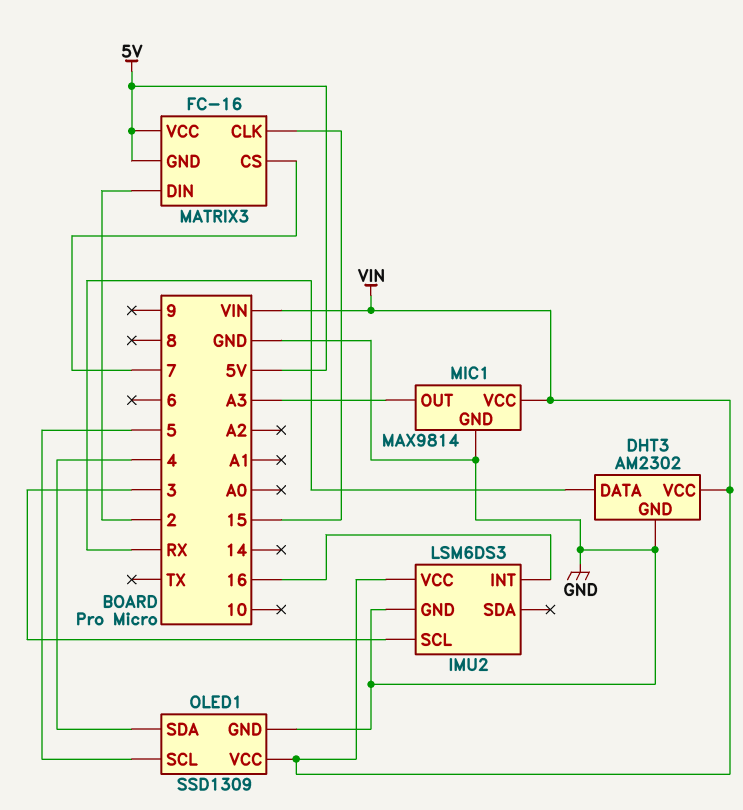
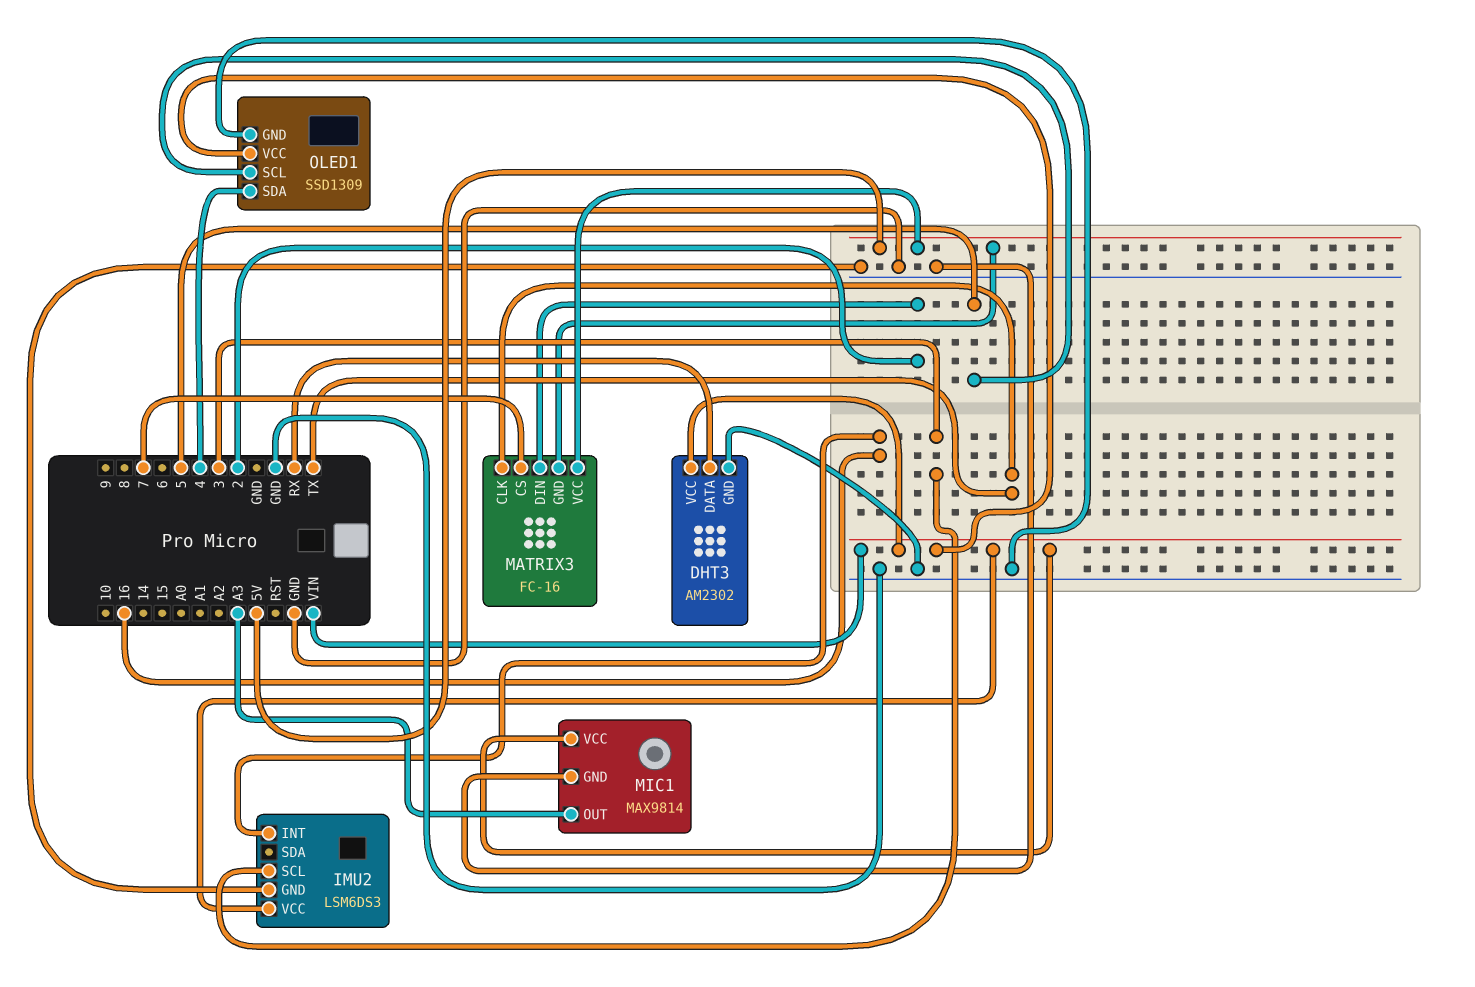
MATRIX3 pin CLK: 15 -> TX

